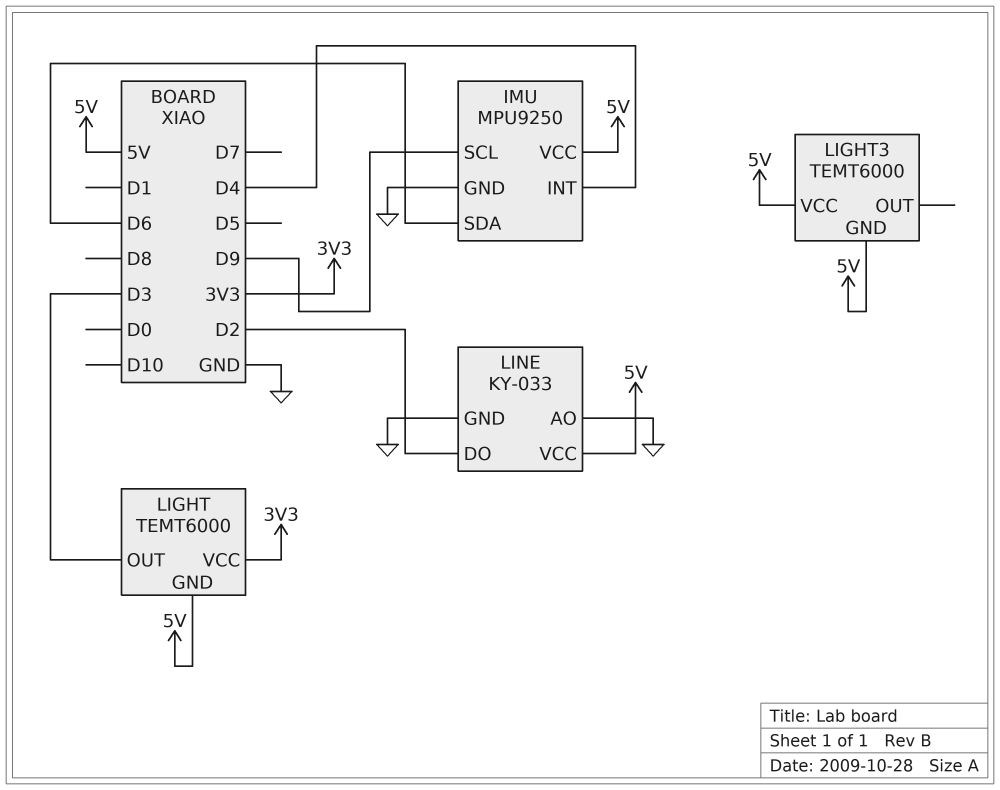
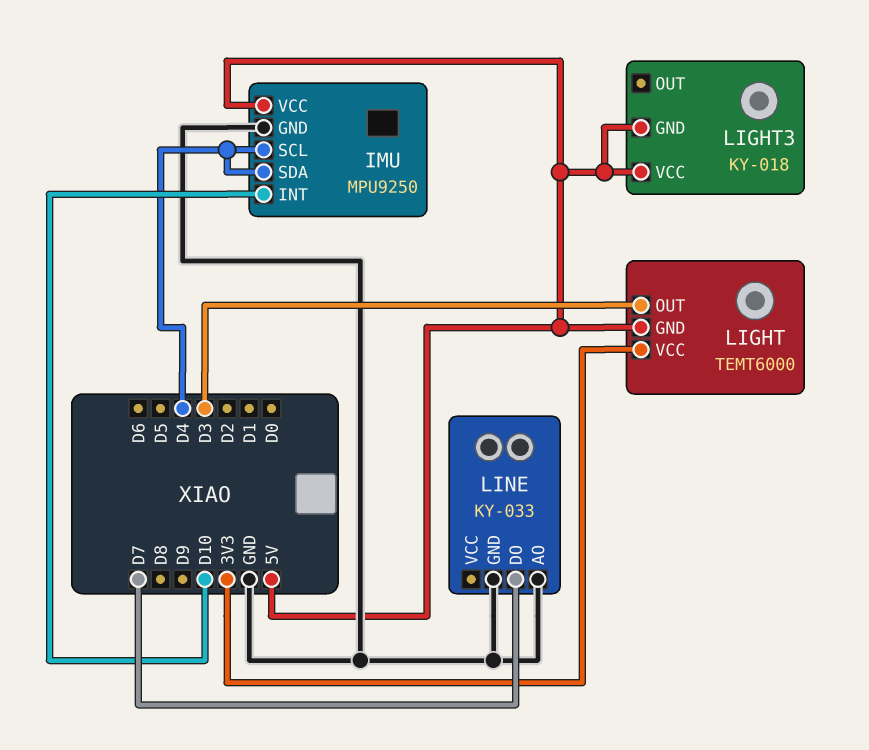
IMU pin INT: D4 -> D10
IMU pin SCL: D9 -> D4
IMU pin SDA: D6 -> D4
LIGHT3: TEMT6000 -> KY-018
LINE pin DO: D2 -> D7
LINE pin VCC: 5V -> none

